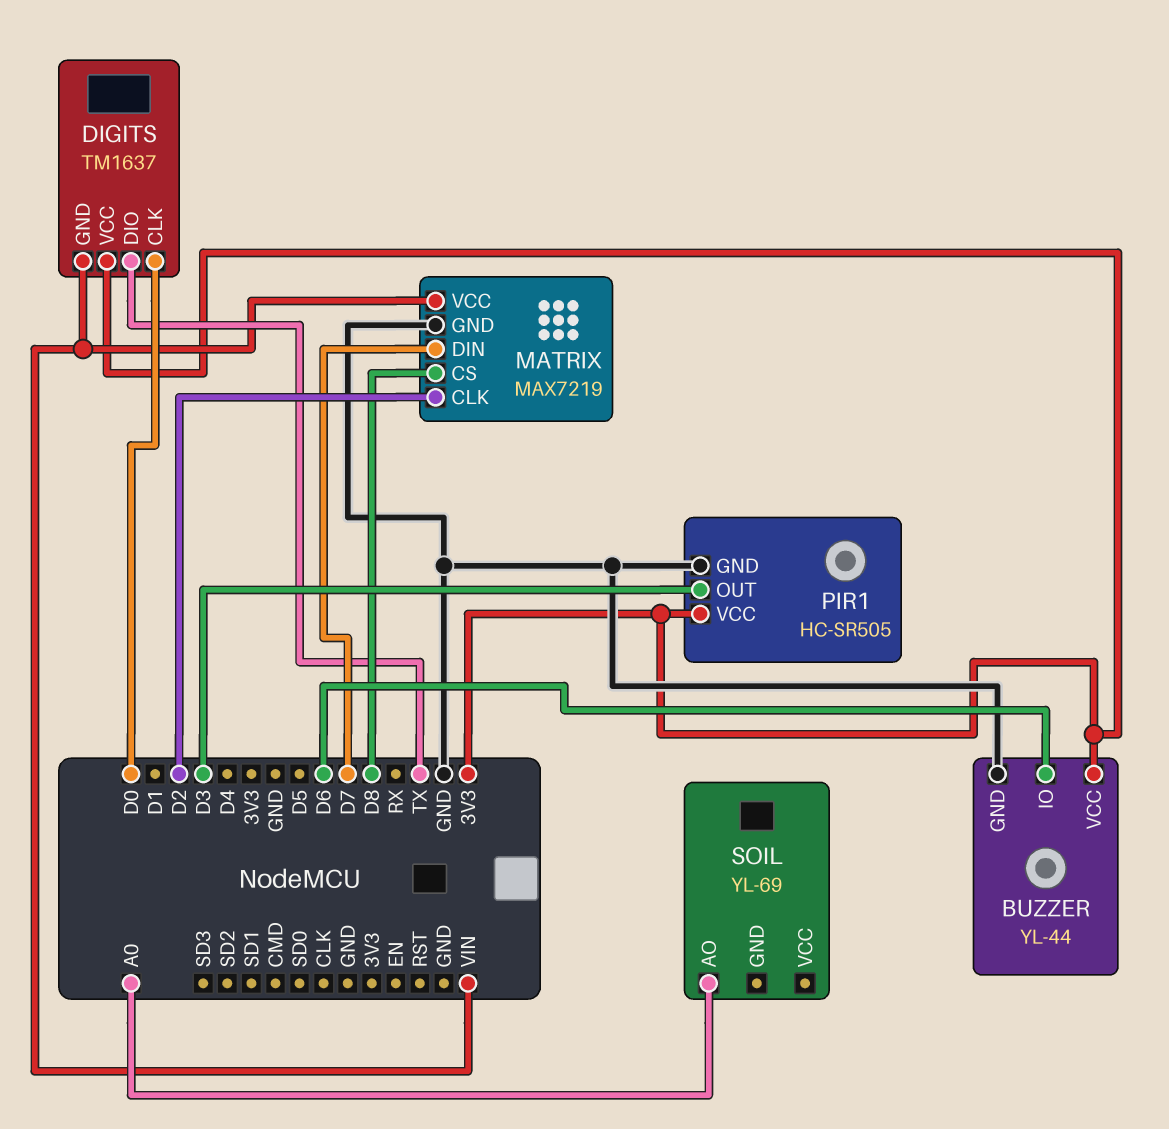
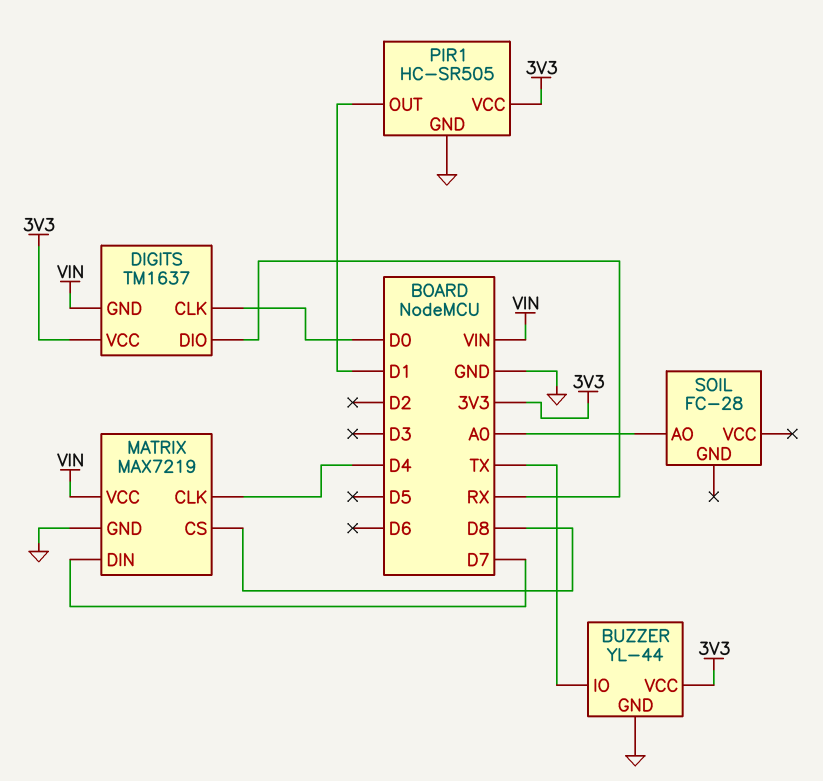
BUZZER pin IO: D6 -> TX
DIGITS pin DIO: TX -> RX
MATRIX pin CLK: D2 -> D4
PIR1 pin OUT: D3 -> D1
SOIL: YL-69 -> FC-28

